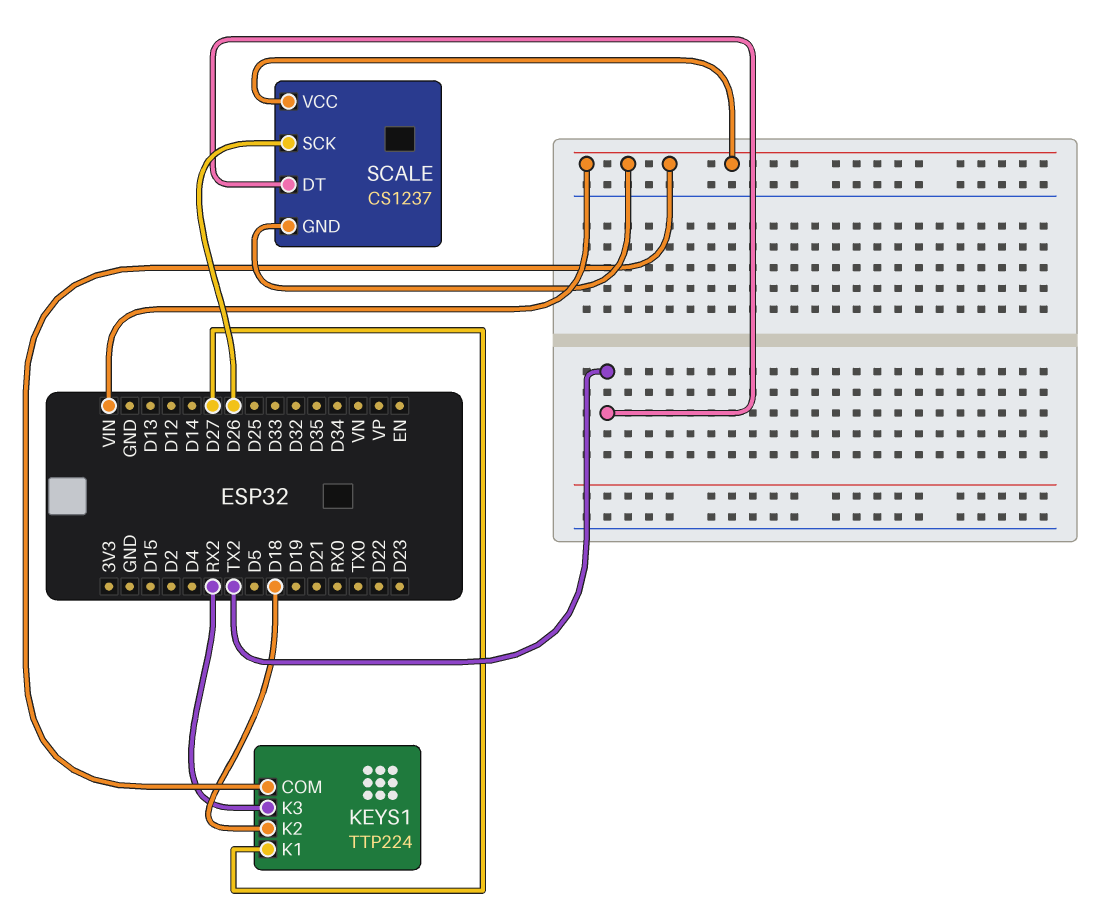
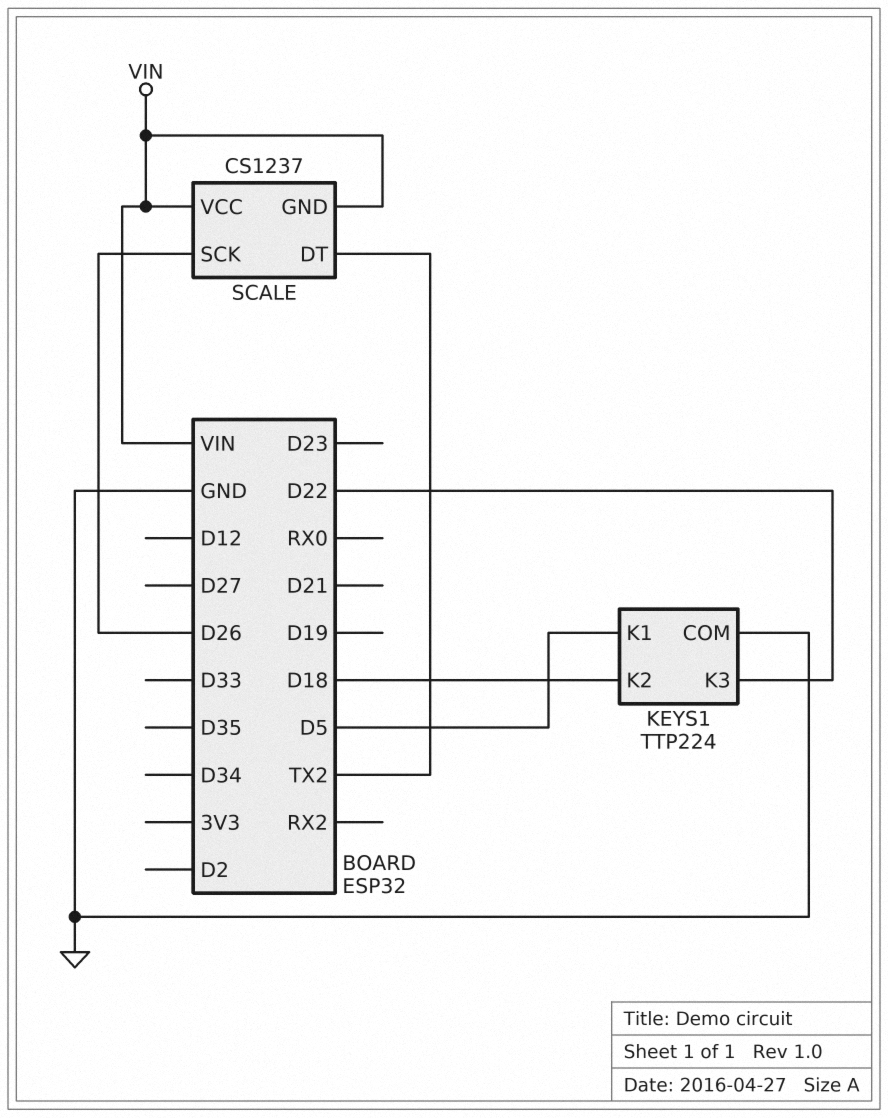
KEYS1 pin COM: VIN -> GND
KEYS1 pin K1: D27 -> D5
KEYS1 pin K3: RX2 -> D22

